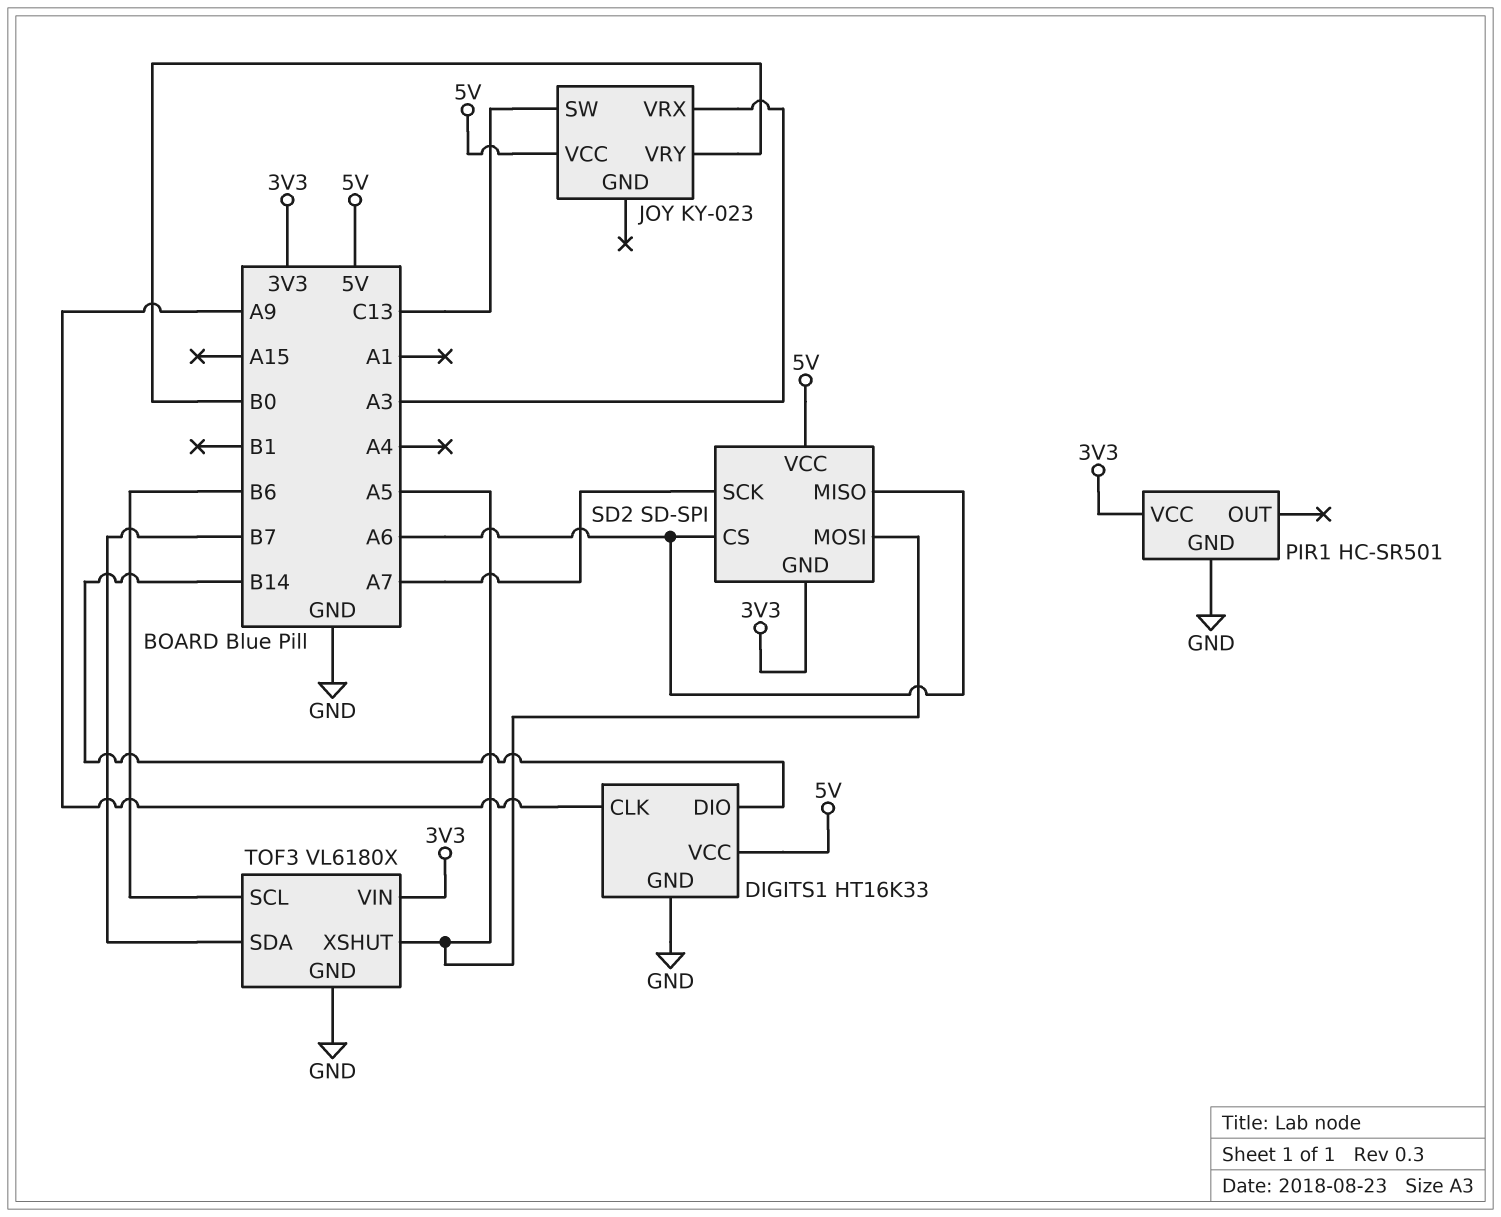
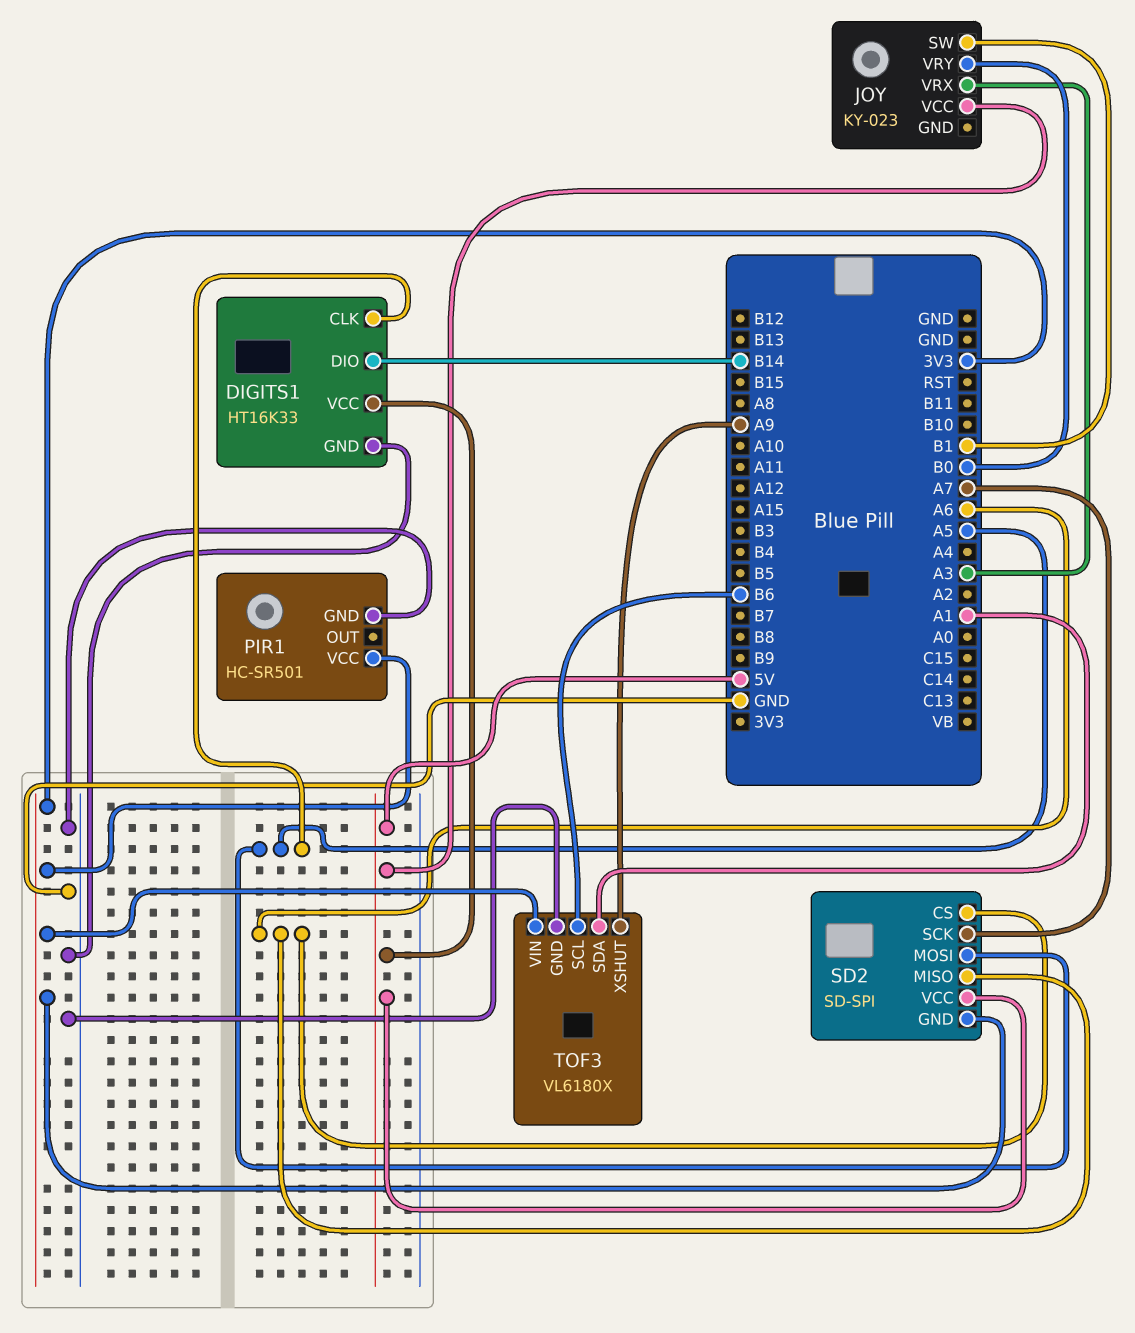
DIGITS1 pin CLK: A9 -> A5
JOY pin SW: C13 -> B1
TOF3 pin SDA: B7 -> A1
TOF3 pin XSHUT: A5 -> A9

